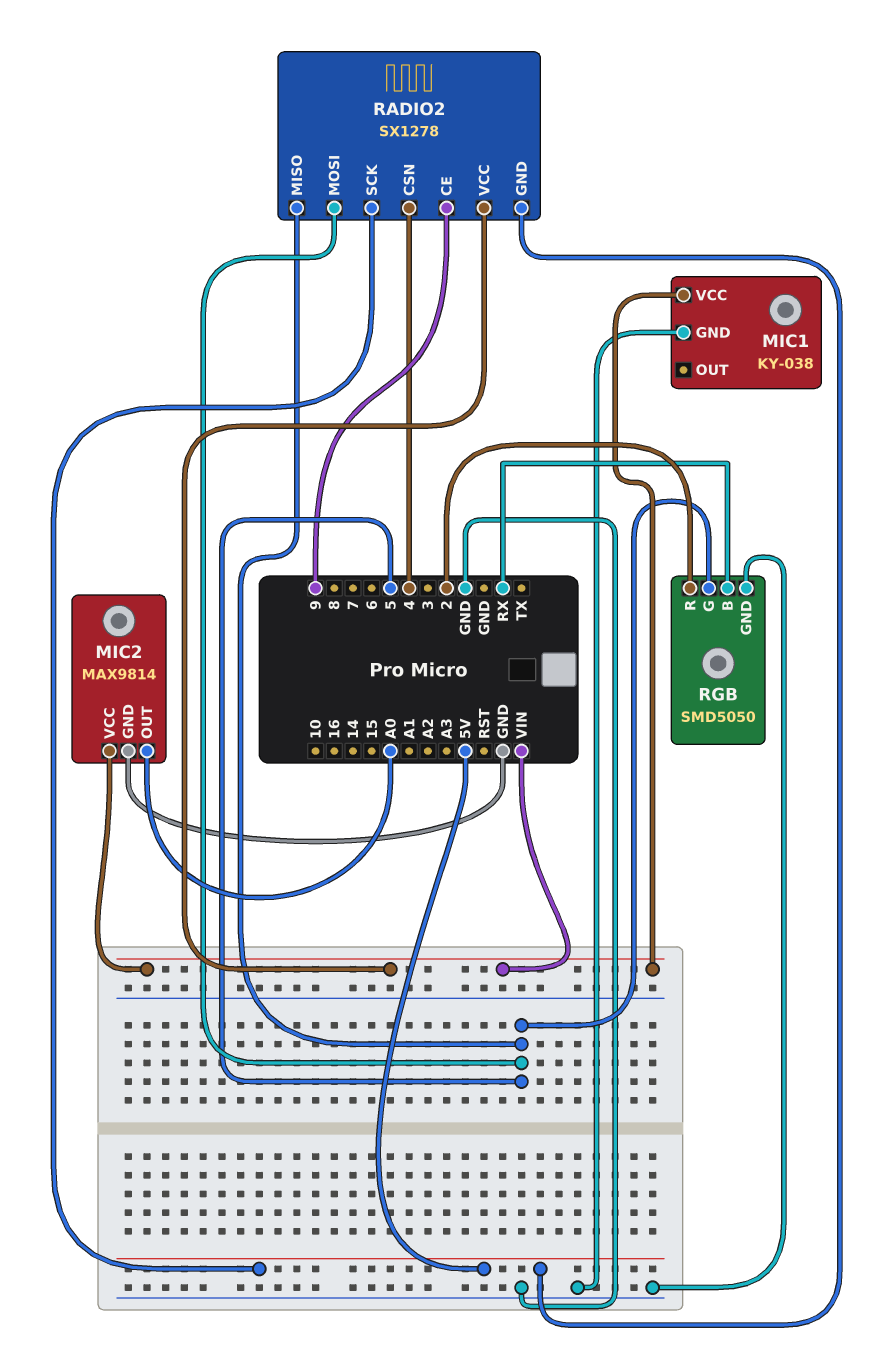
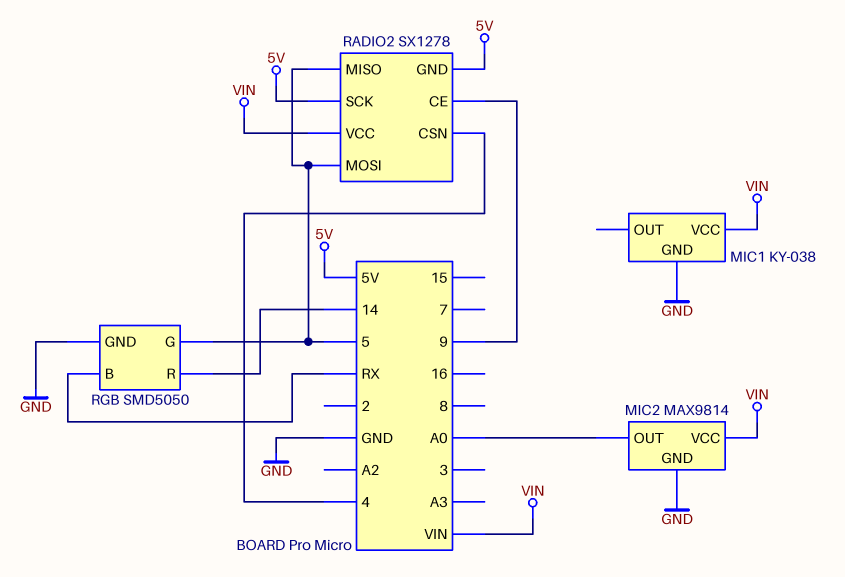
RGB pin R: 2 -> 14

